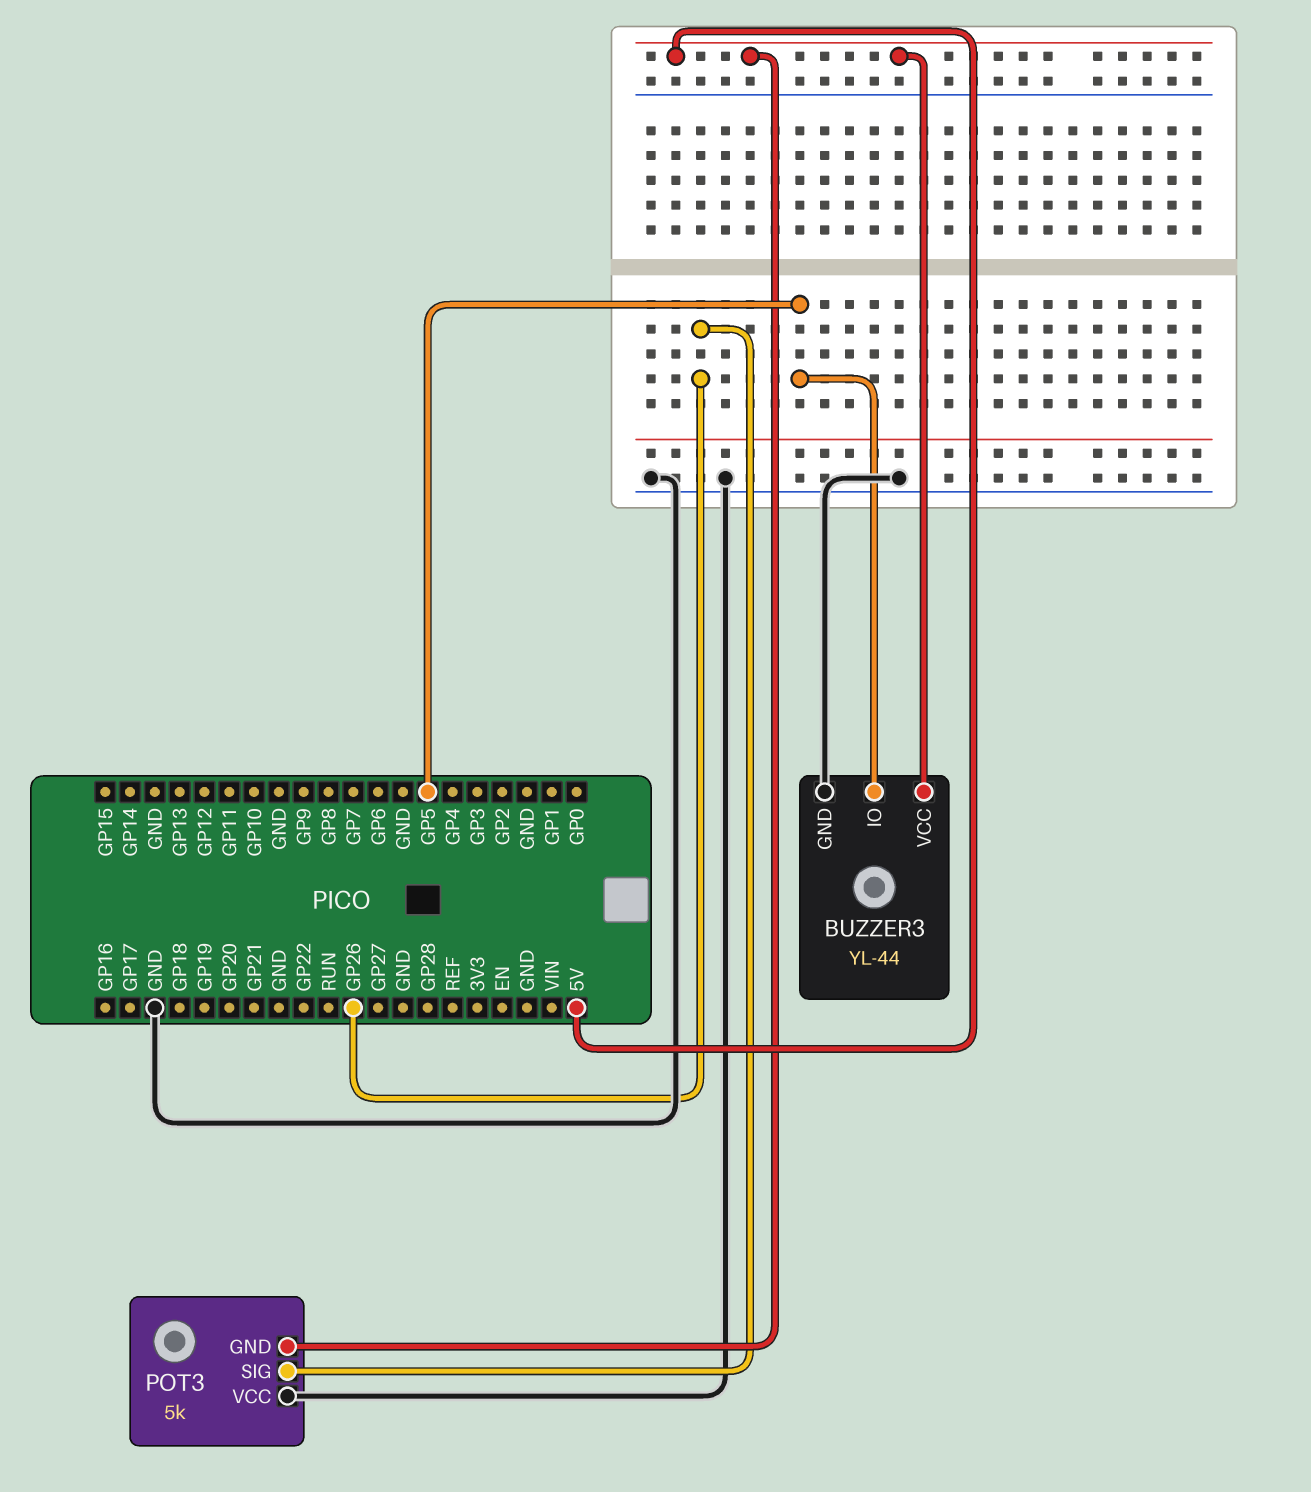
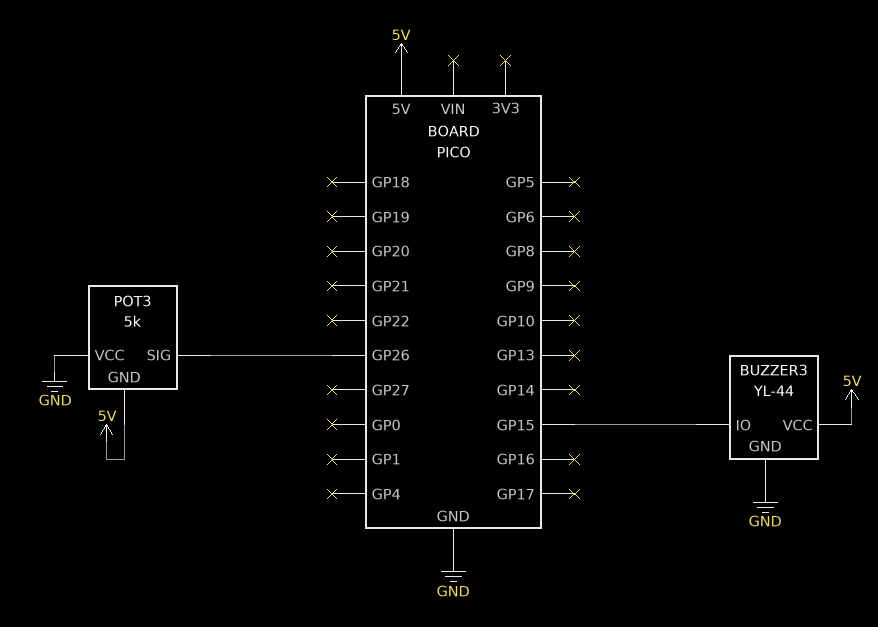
BUZZER3 pin IO: GP5 -> GP15

